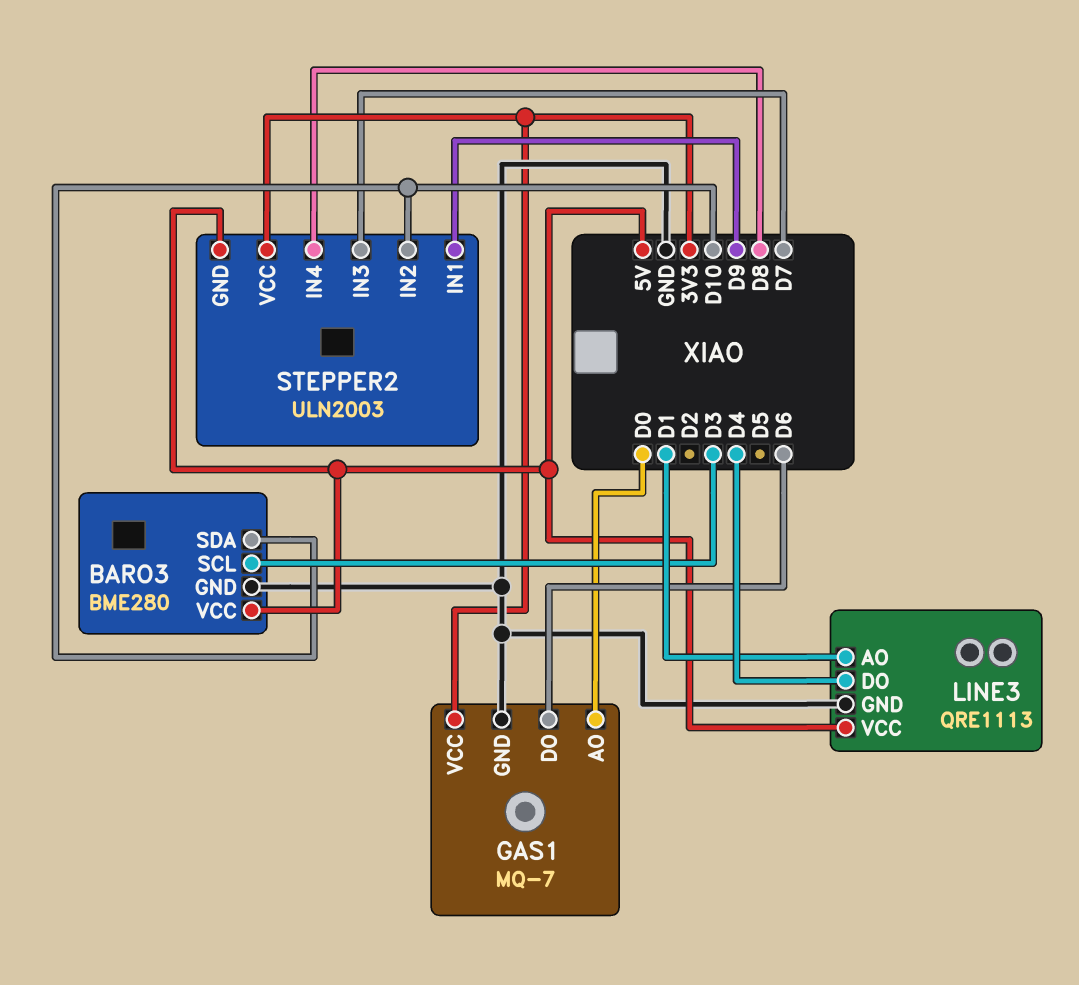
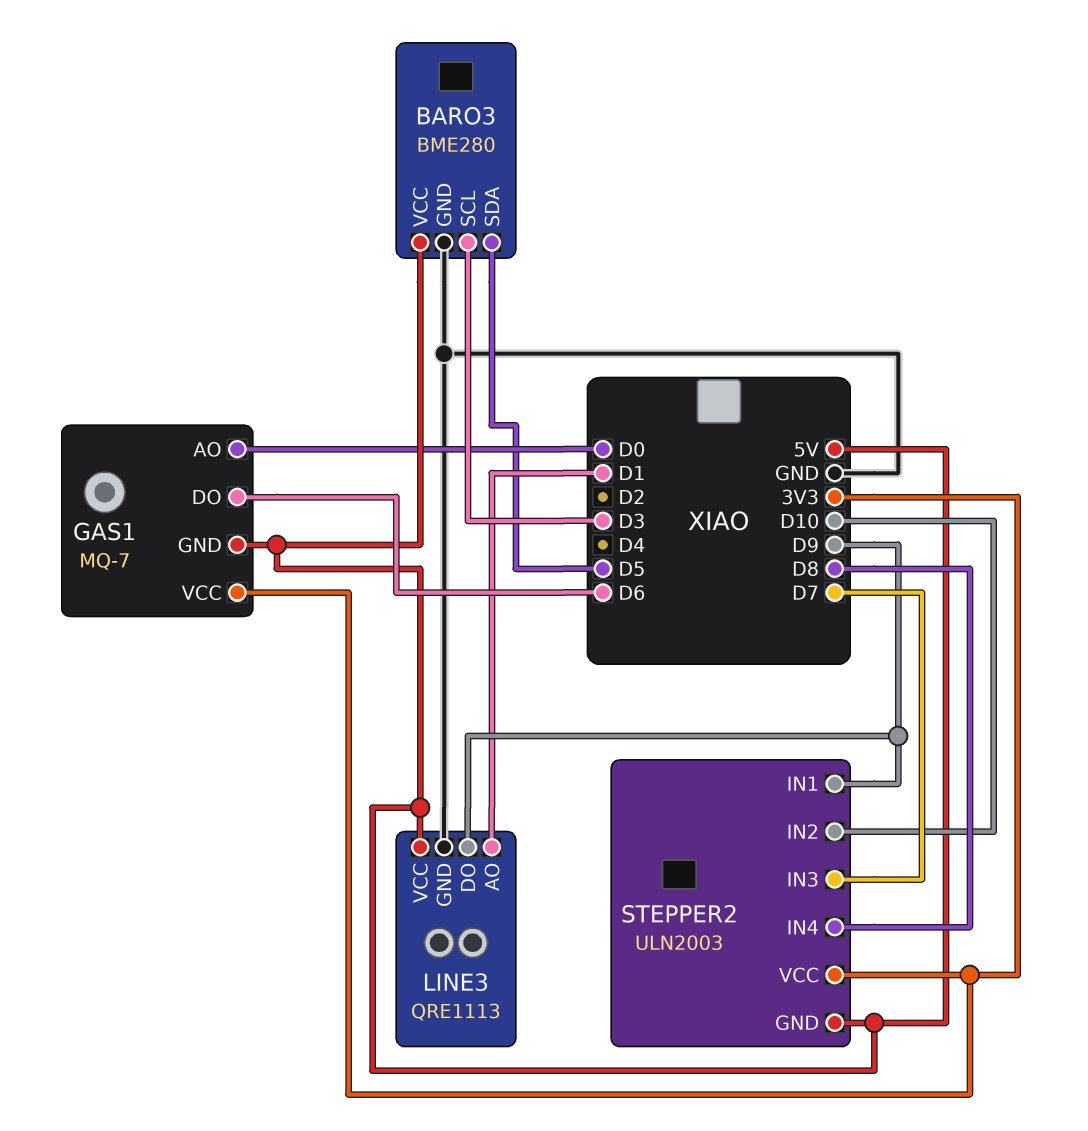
BARO3 pin SDA: D10 -> D5
GAS1 pin GND: GND -> 5V
LINE3 pin DO: D4 -> D9

